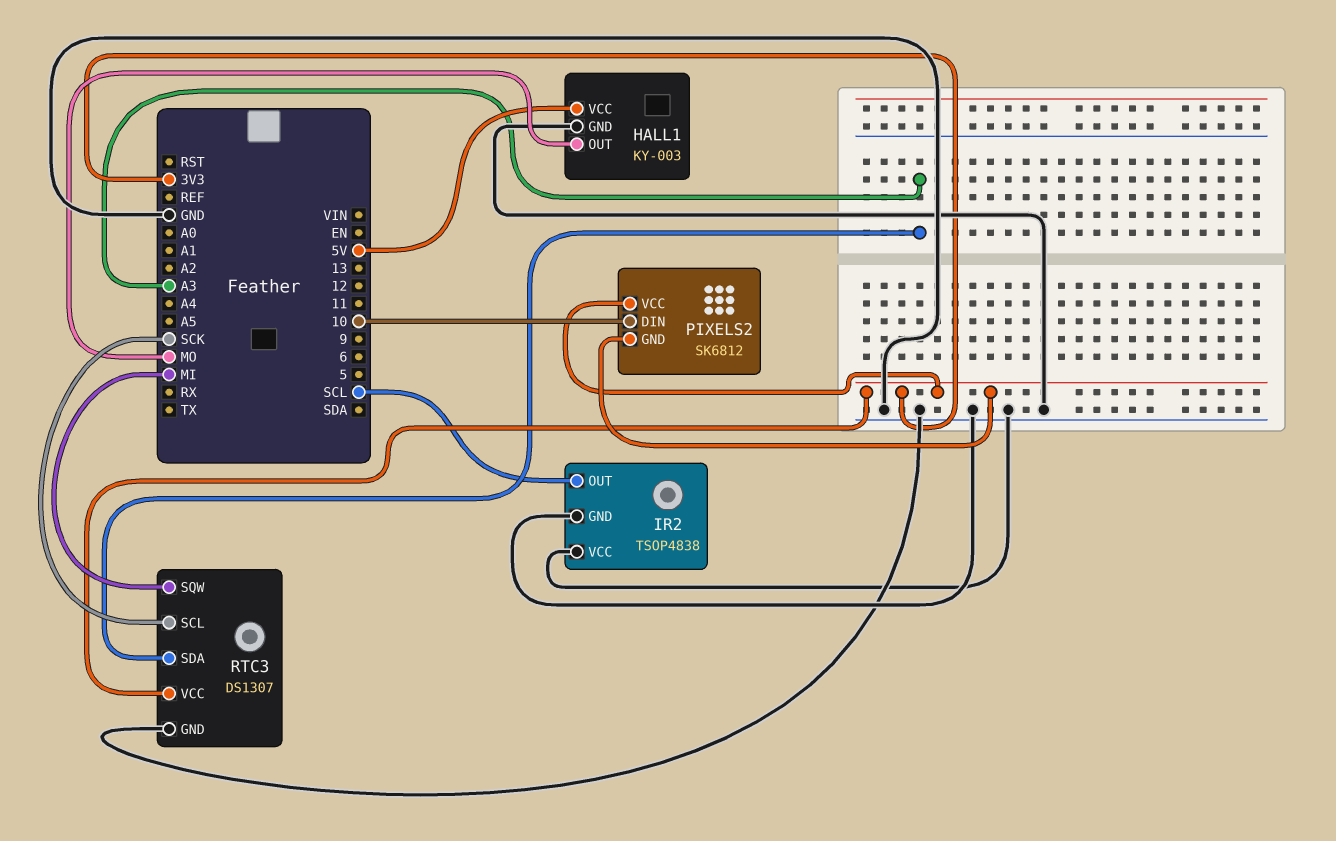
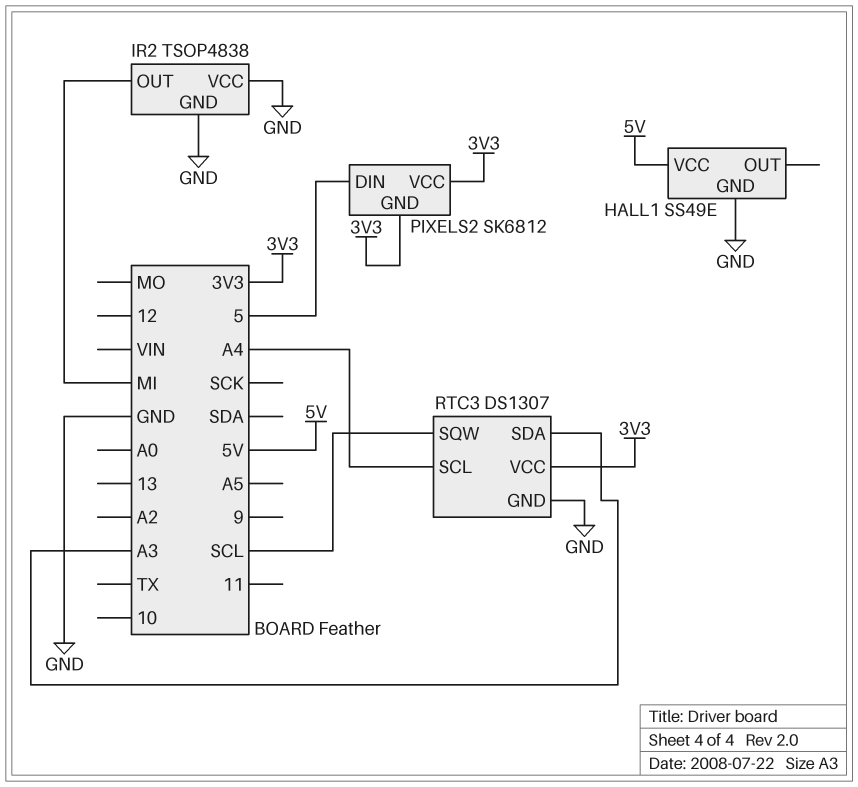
HALL1: KY-003 -> SS49E
HALL1 pin OUT: MO -> none
IR2 pin OUT: SCL -> MI
PIXELS2 pin DIN: 10 -> 5
RTC3 pin SCL: SCK -> A4
RTC3 pin SQW: MI -> SCL

